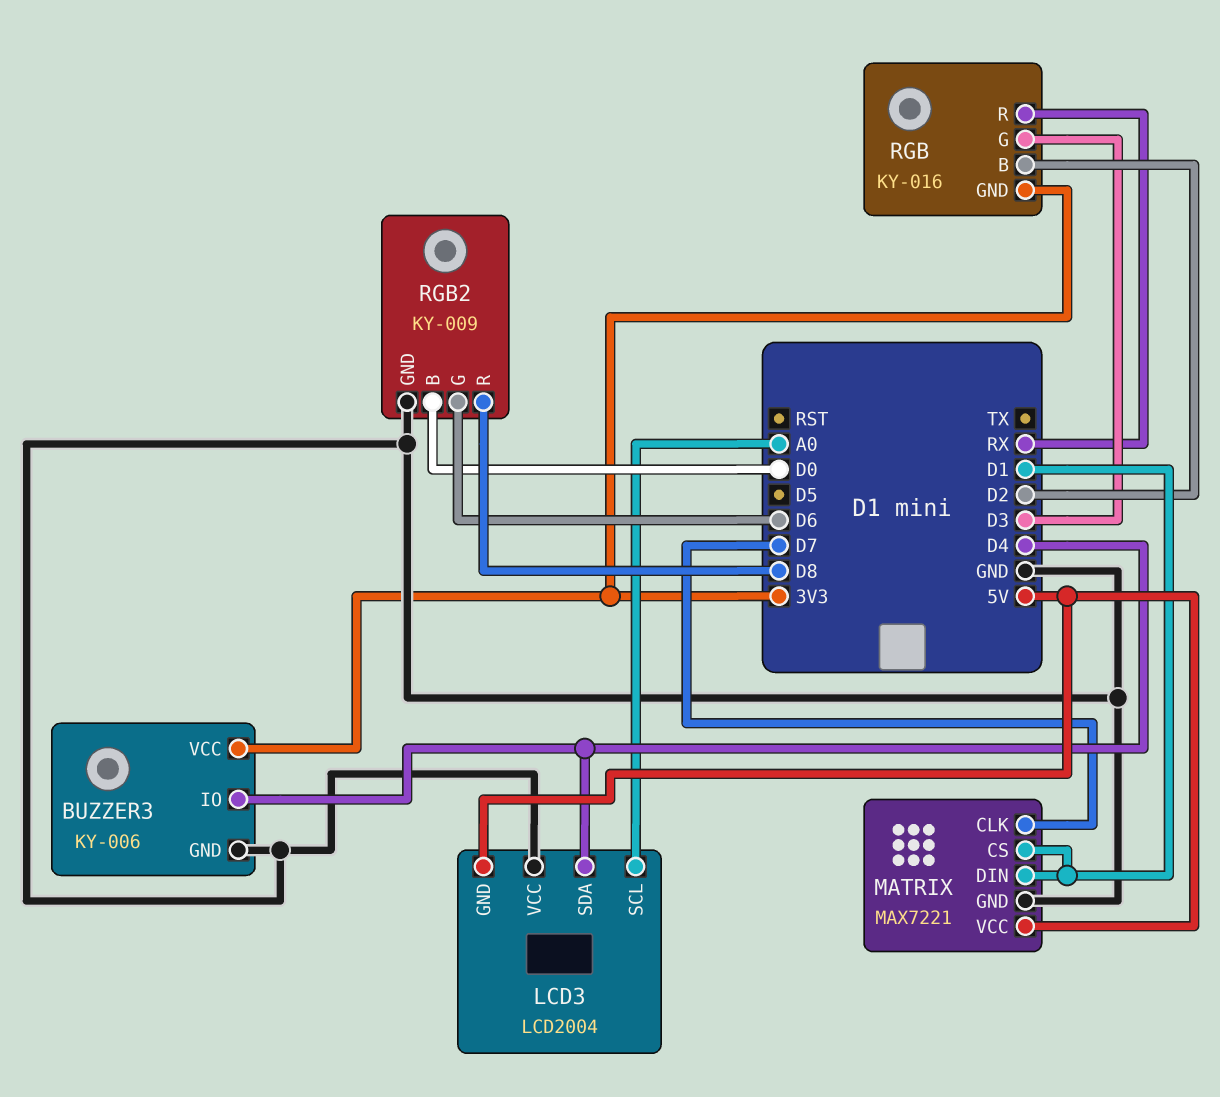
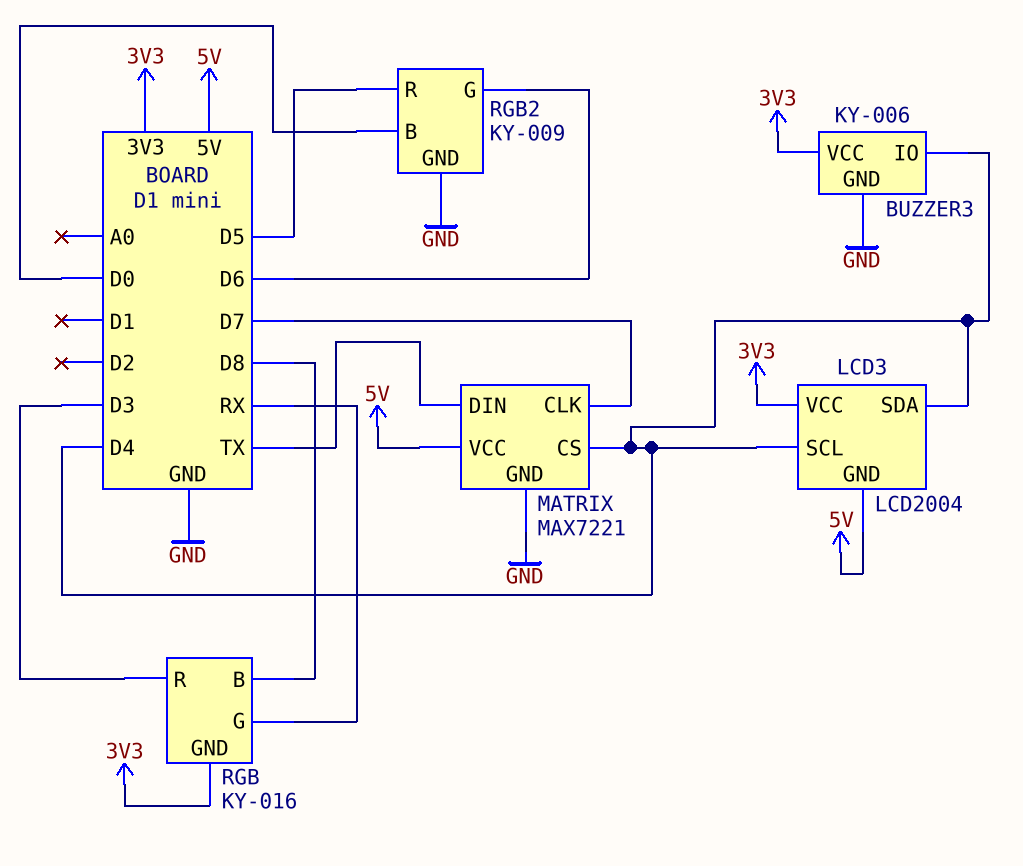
LCD3 pin SCL: A0 -> D4
LCD3 pin VCC: GND -> 3V3
MATRIX pin CS: D1 -> D4
MATRIX pin DIN: D1 -> TX
RGB pin B: D2 -> D8
RGB pin G: D3 -> RX
RGB pin R: RX -> D3
RGB2 pin R: D8 -> D5

